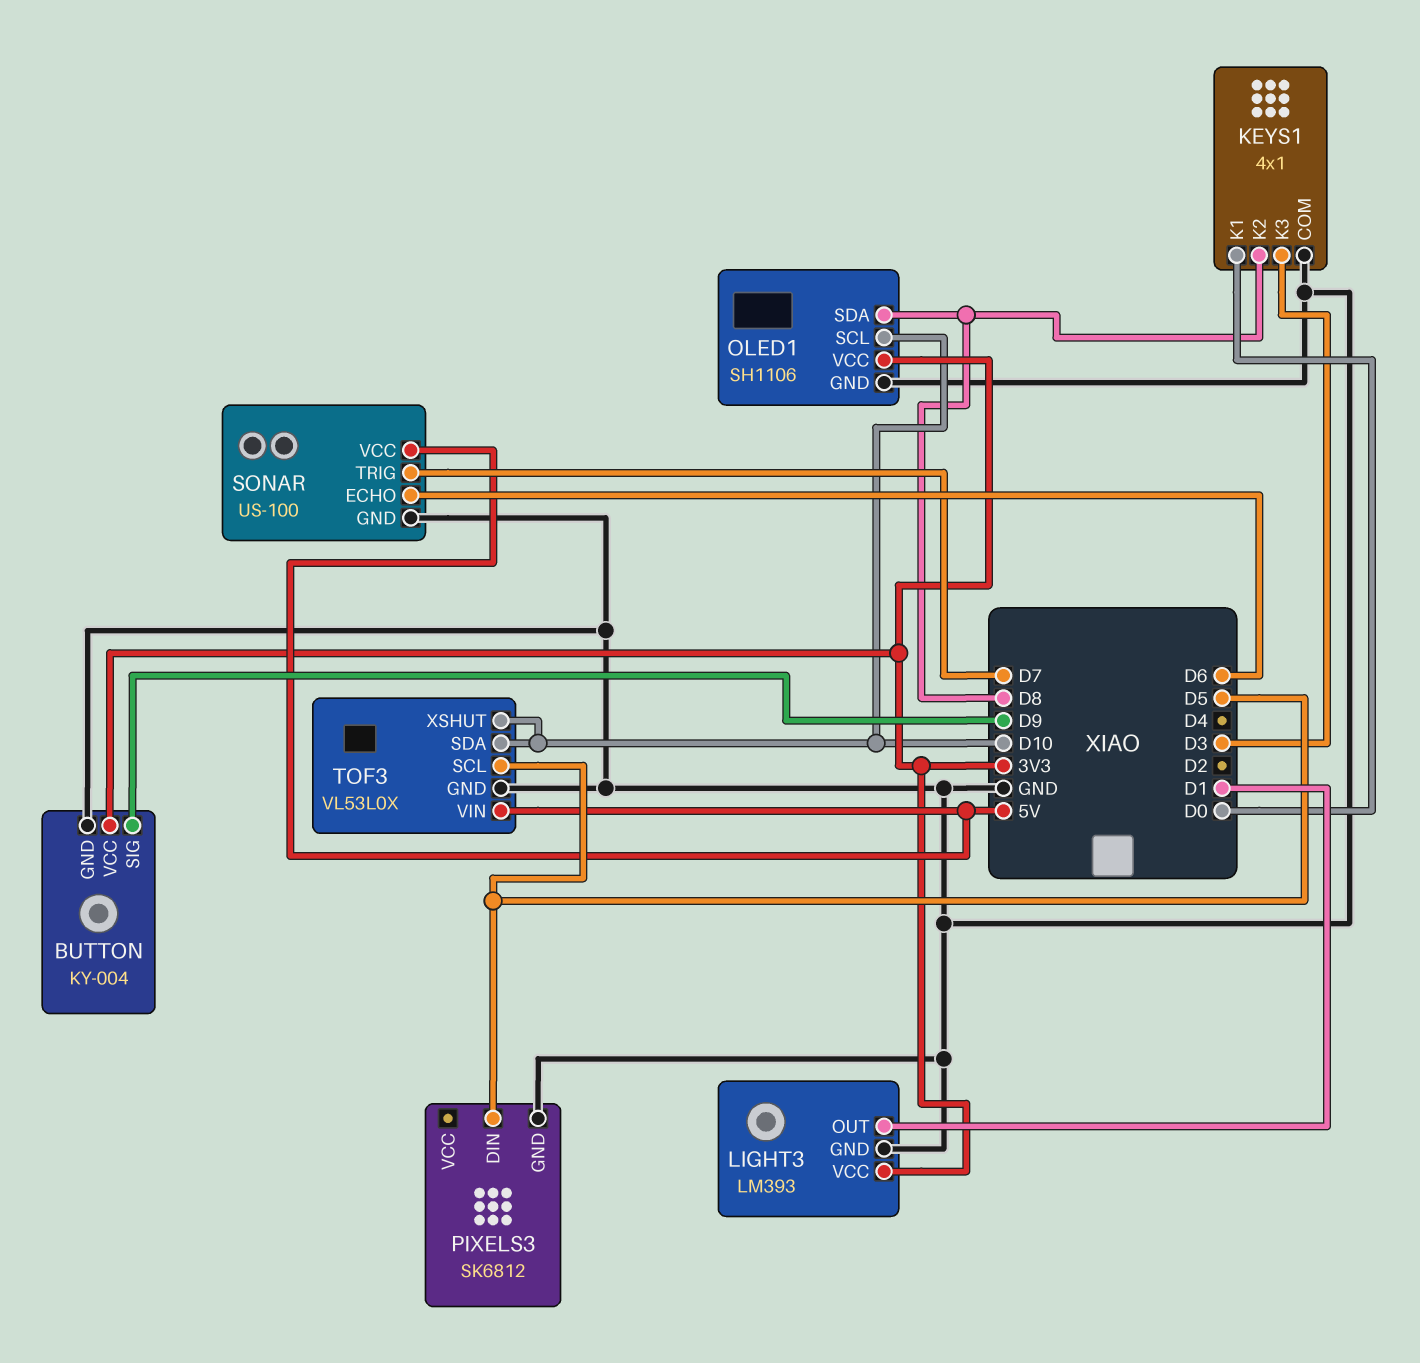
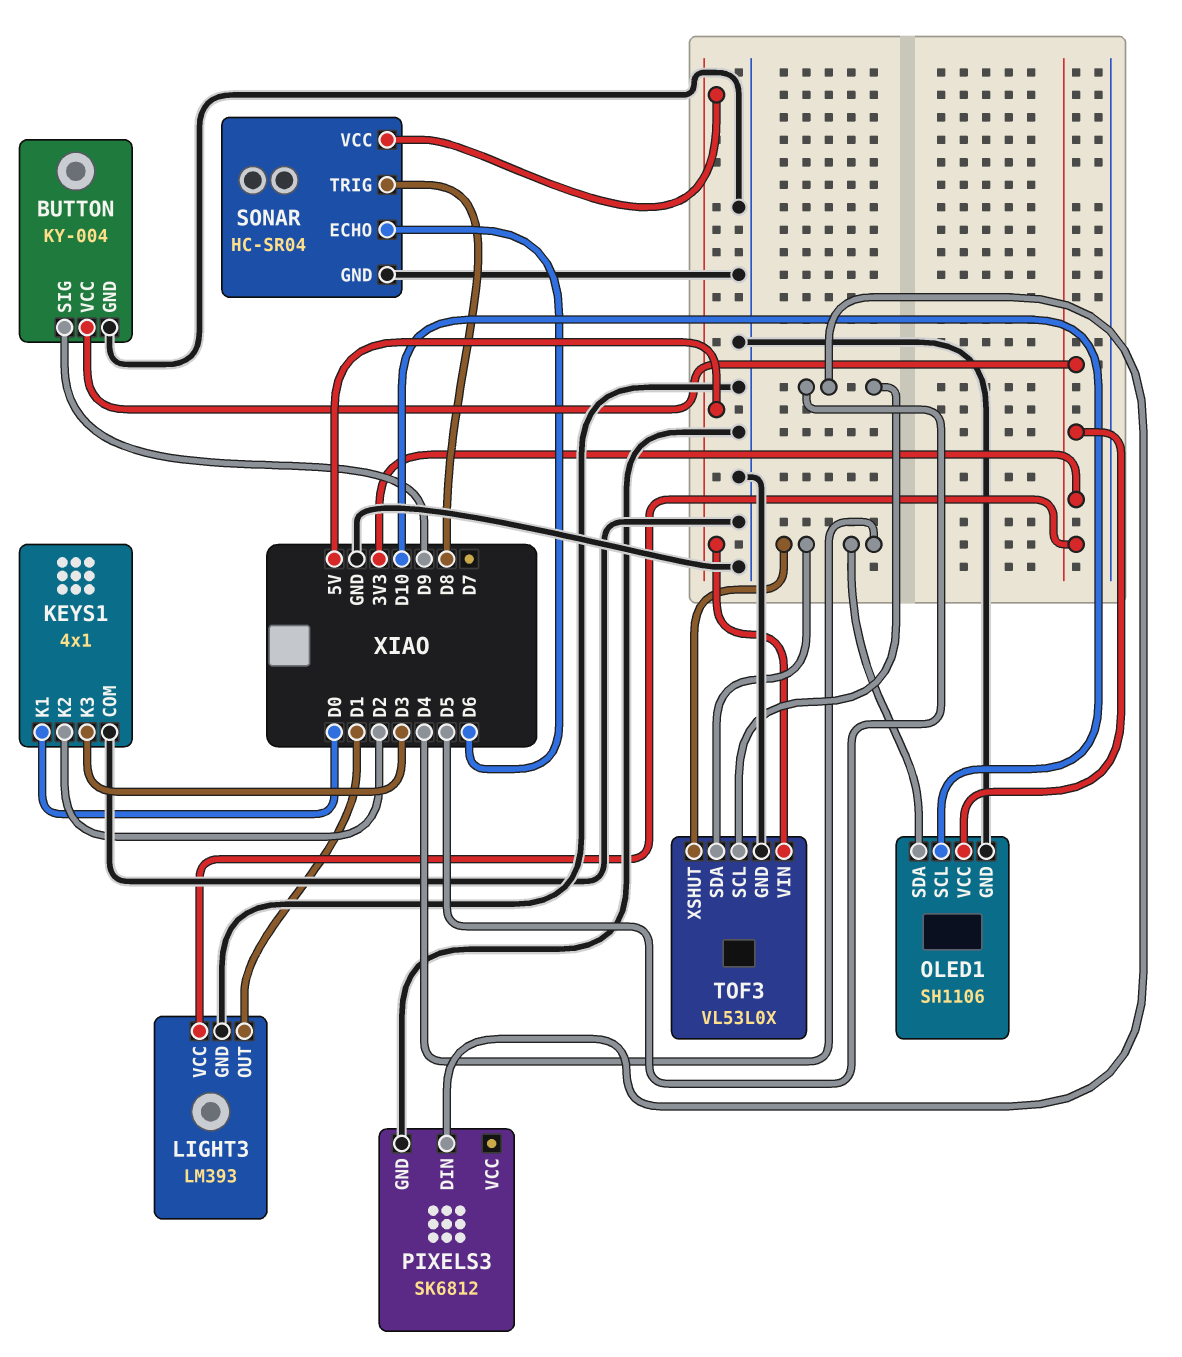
KEYS1 pin K2: D8 -> D2
OLED1 pin SDA: D8 -> D4
SONAR: US-100 -> HC-SR04
SONAR pin TRIG: D7 -> D8
TOF3 pin SDA: D10 -> D4
TOF3 pin XSHUT: D10 -> D4

